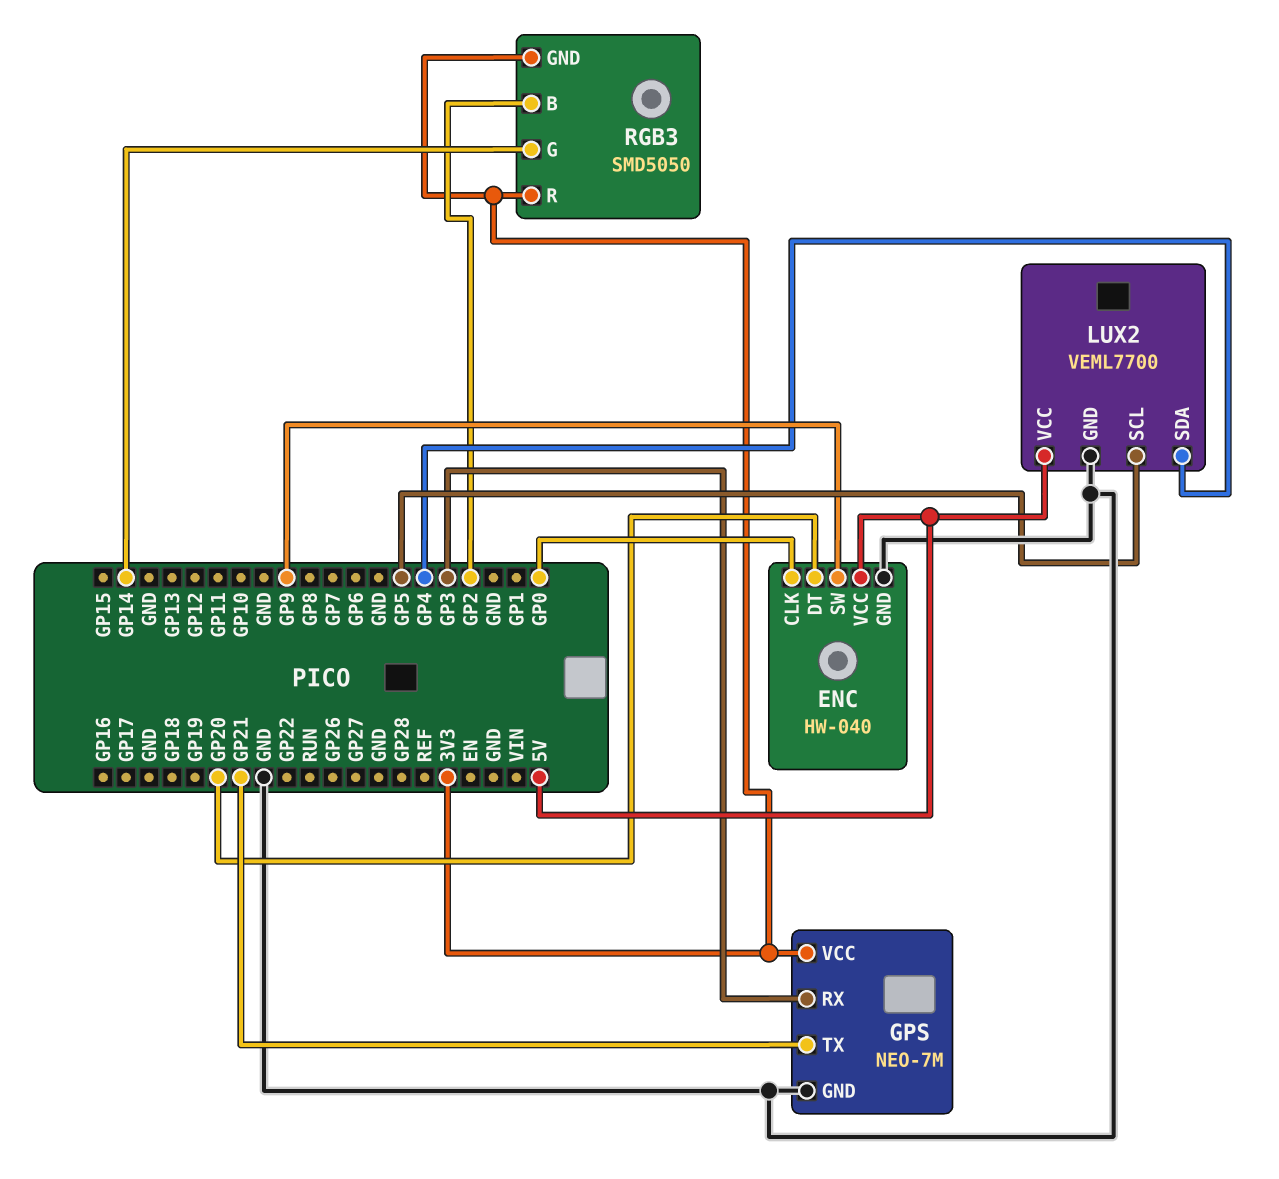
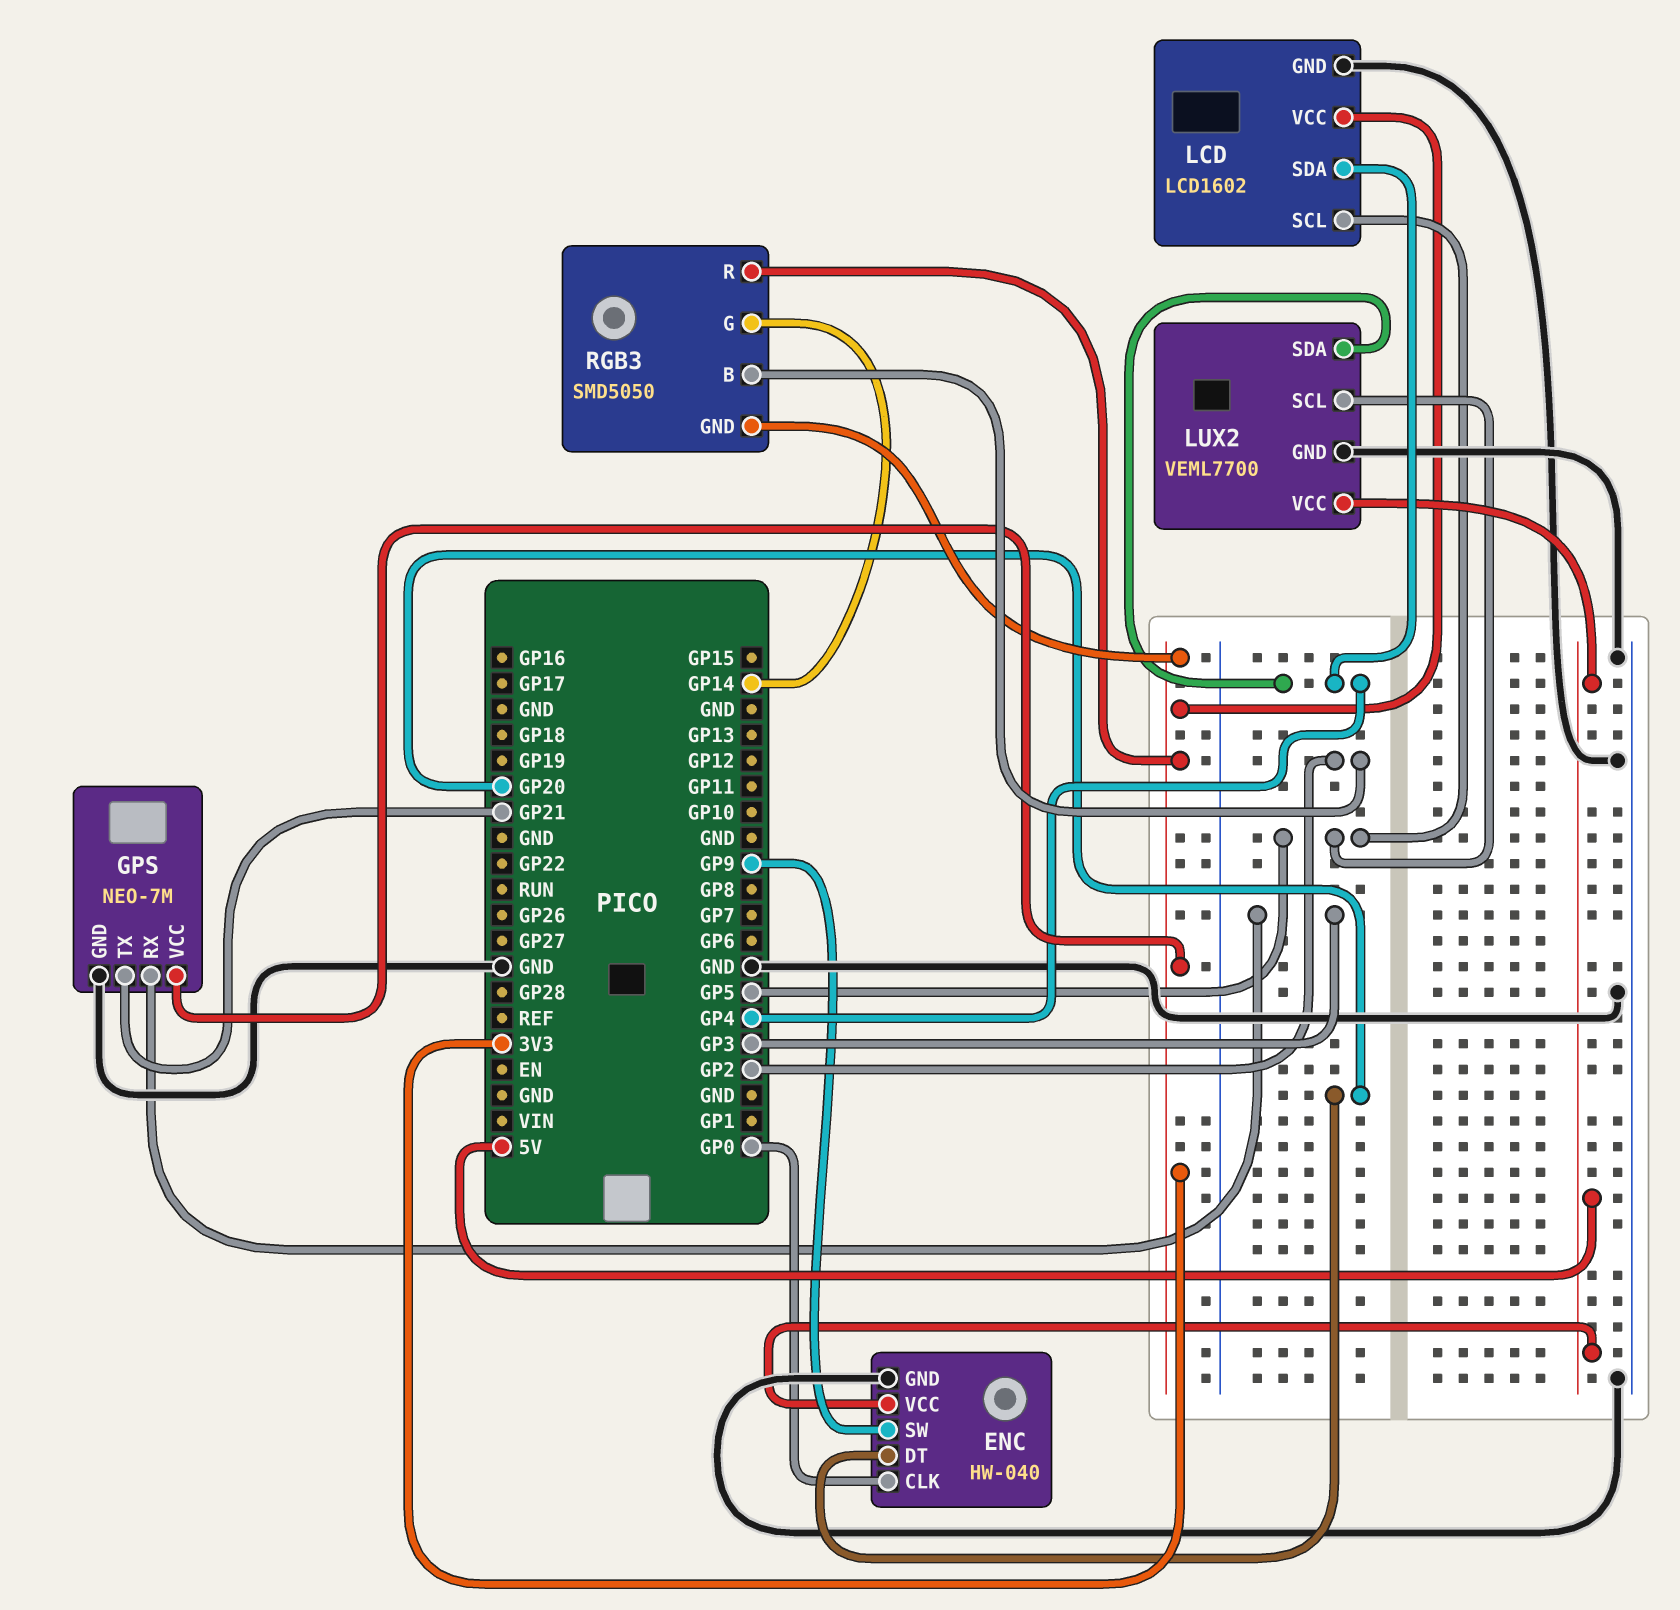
LCD: none -> LCD1602
LCD pin GND: none -> GND
LCD pin SCL: none -> GP5
LCD pin SDA: none -> GP4
LCD pin VCC: none -> 3V3

